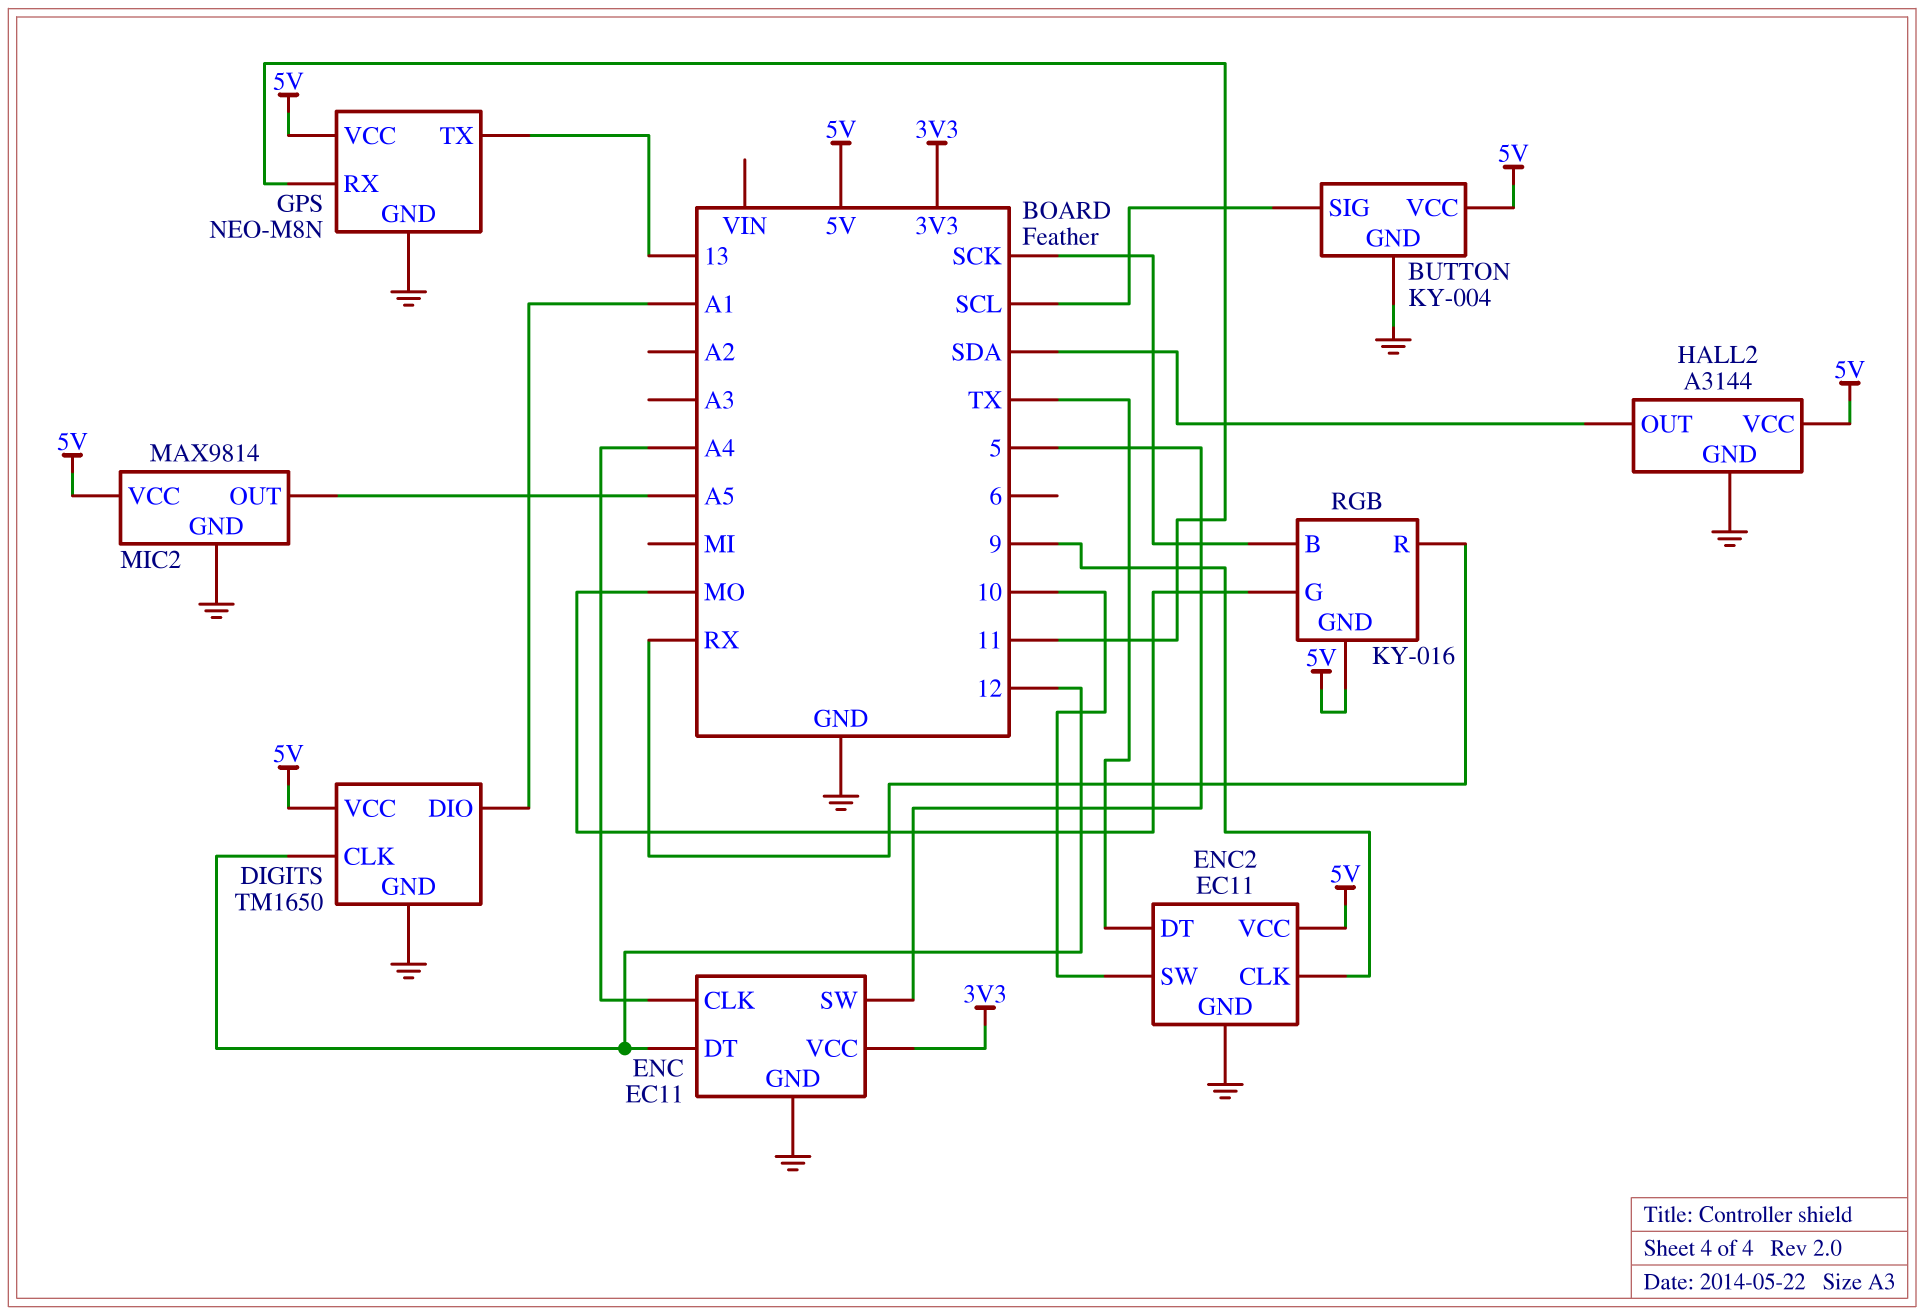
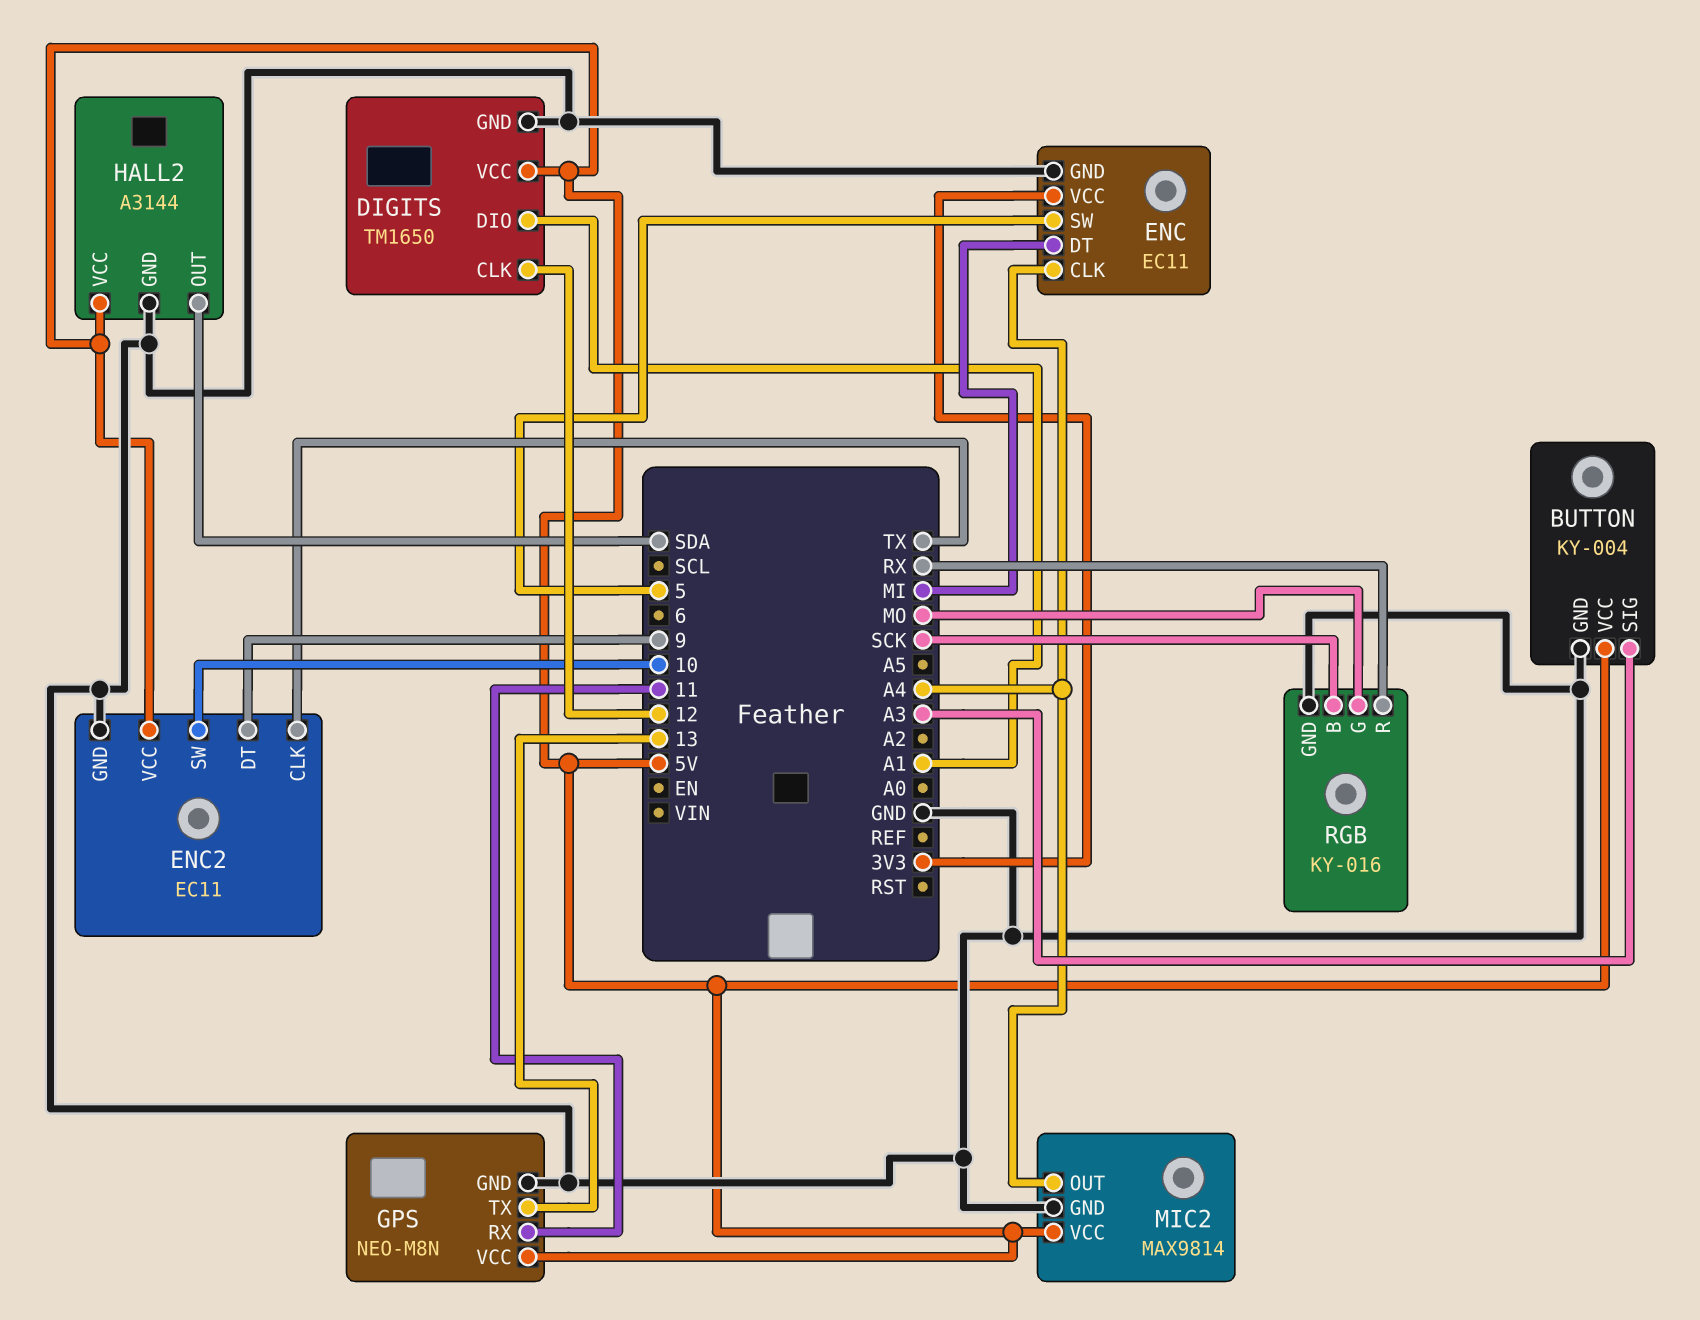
BUTTON pin SIG: SCL -> A3
ENC pin DT: 12 -> MI
ENC2 pin CLK: 9 -> TX
ENC2 pin DT: TX -> 9
MIC2 pin OUT: A5 -> A4
RGB pin GND: 5V -> GND

